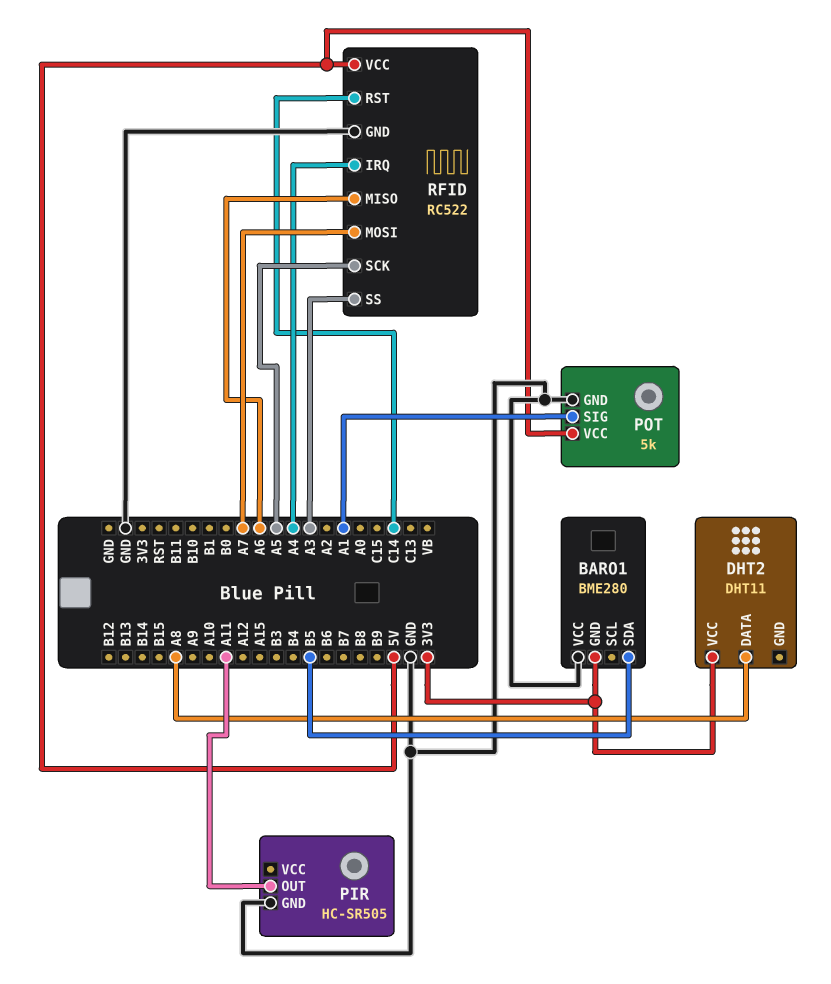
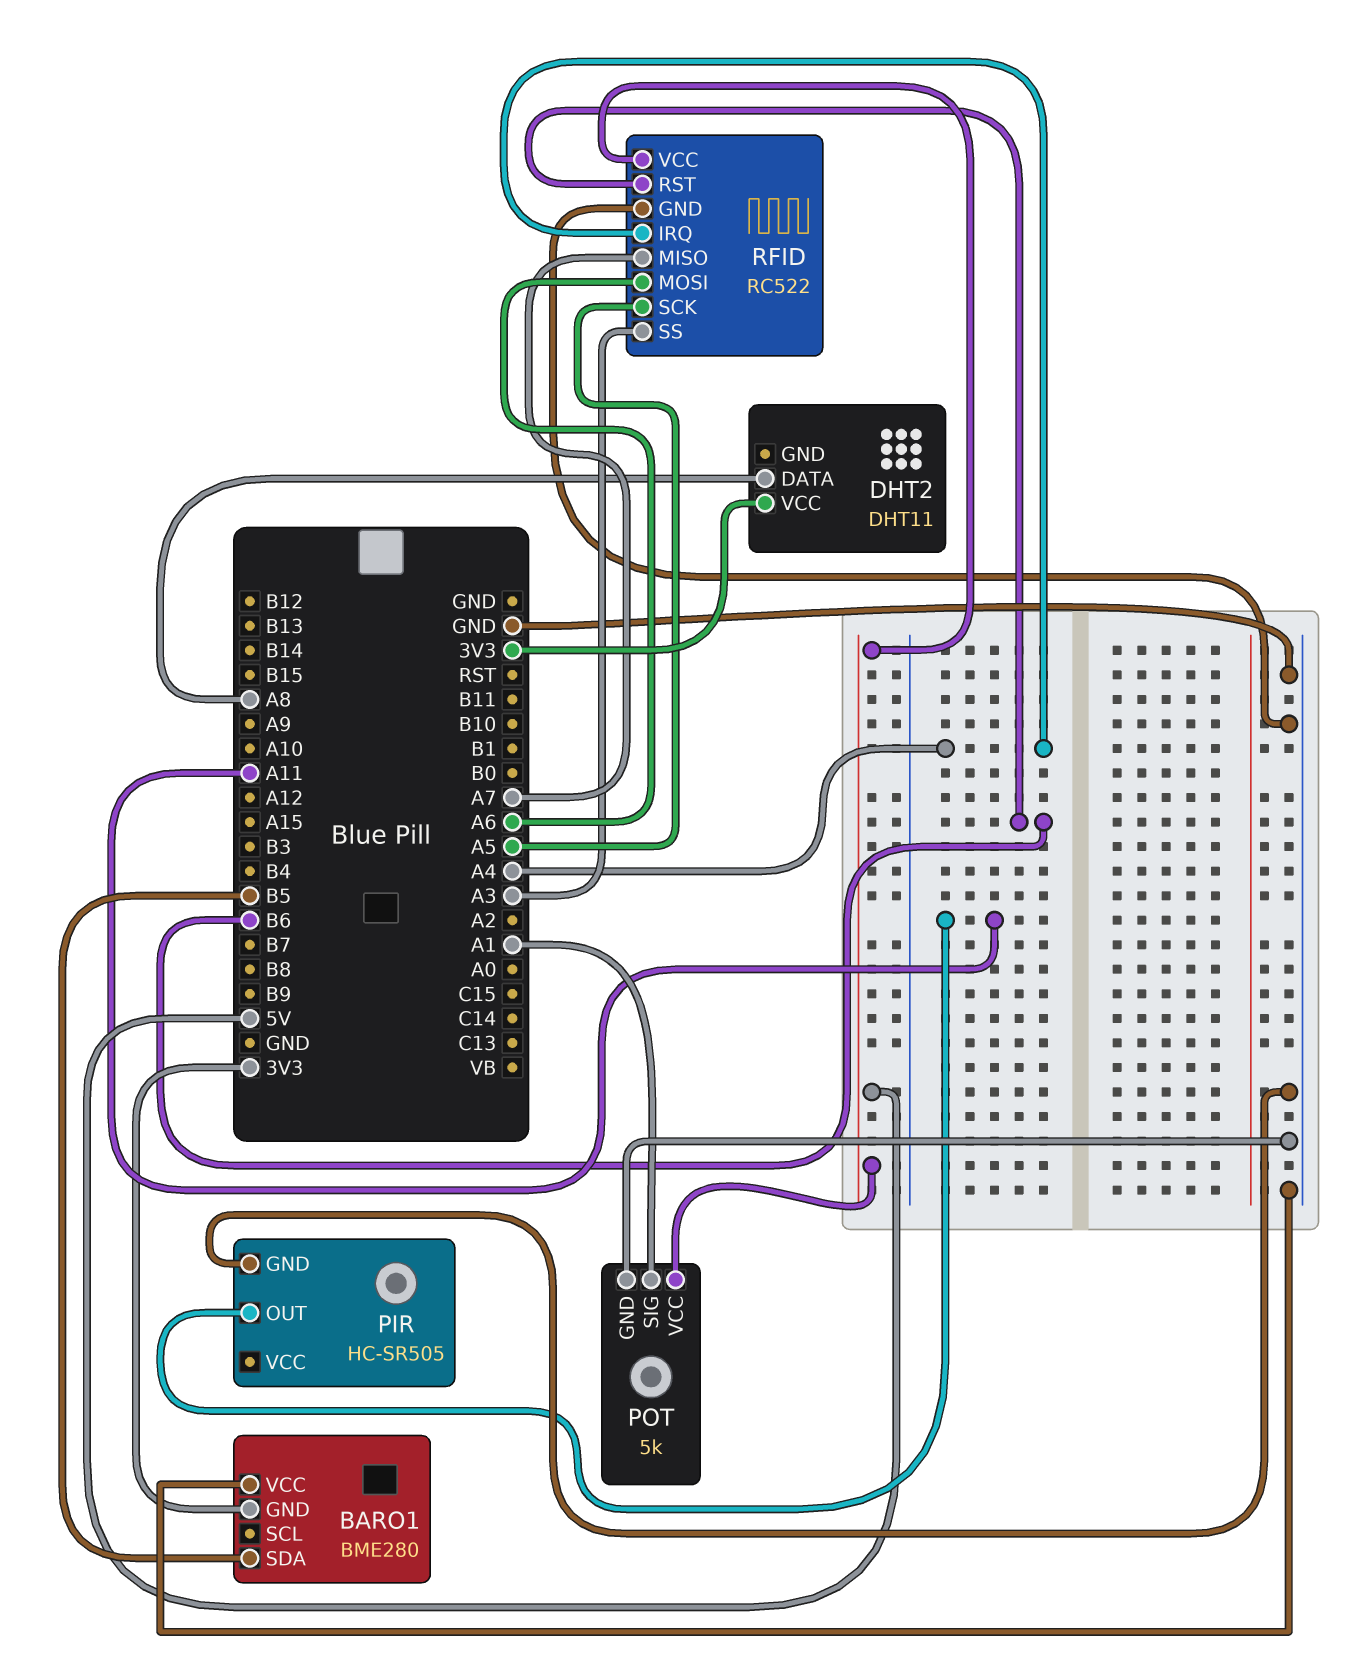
RFID pin MISO: A6 -> A7
RFID pin MOSI: A7 -> A6
RFID pin RST: C14 -> B6

